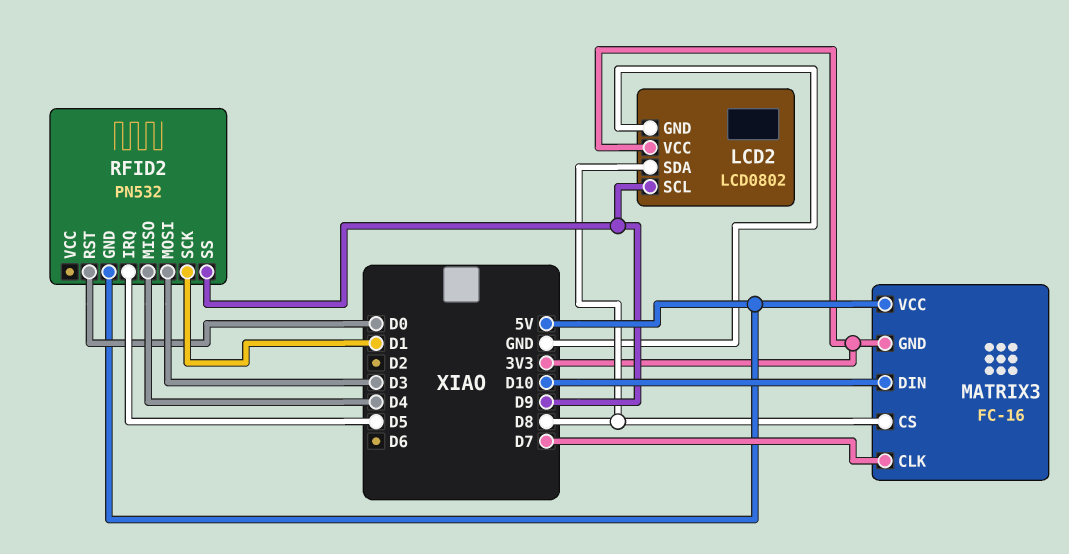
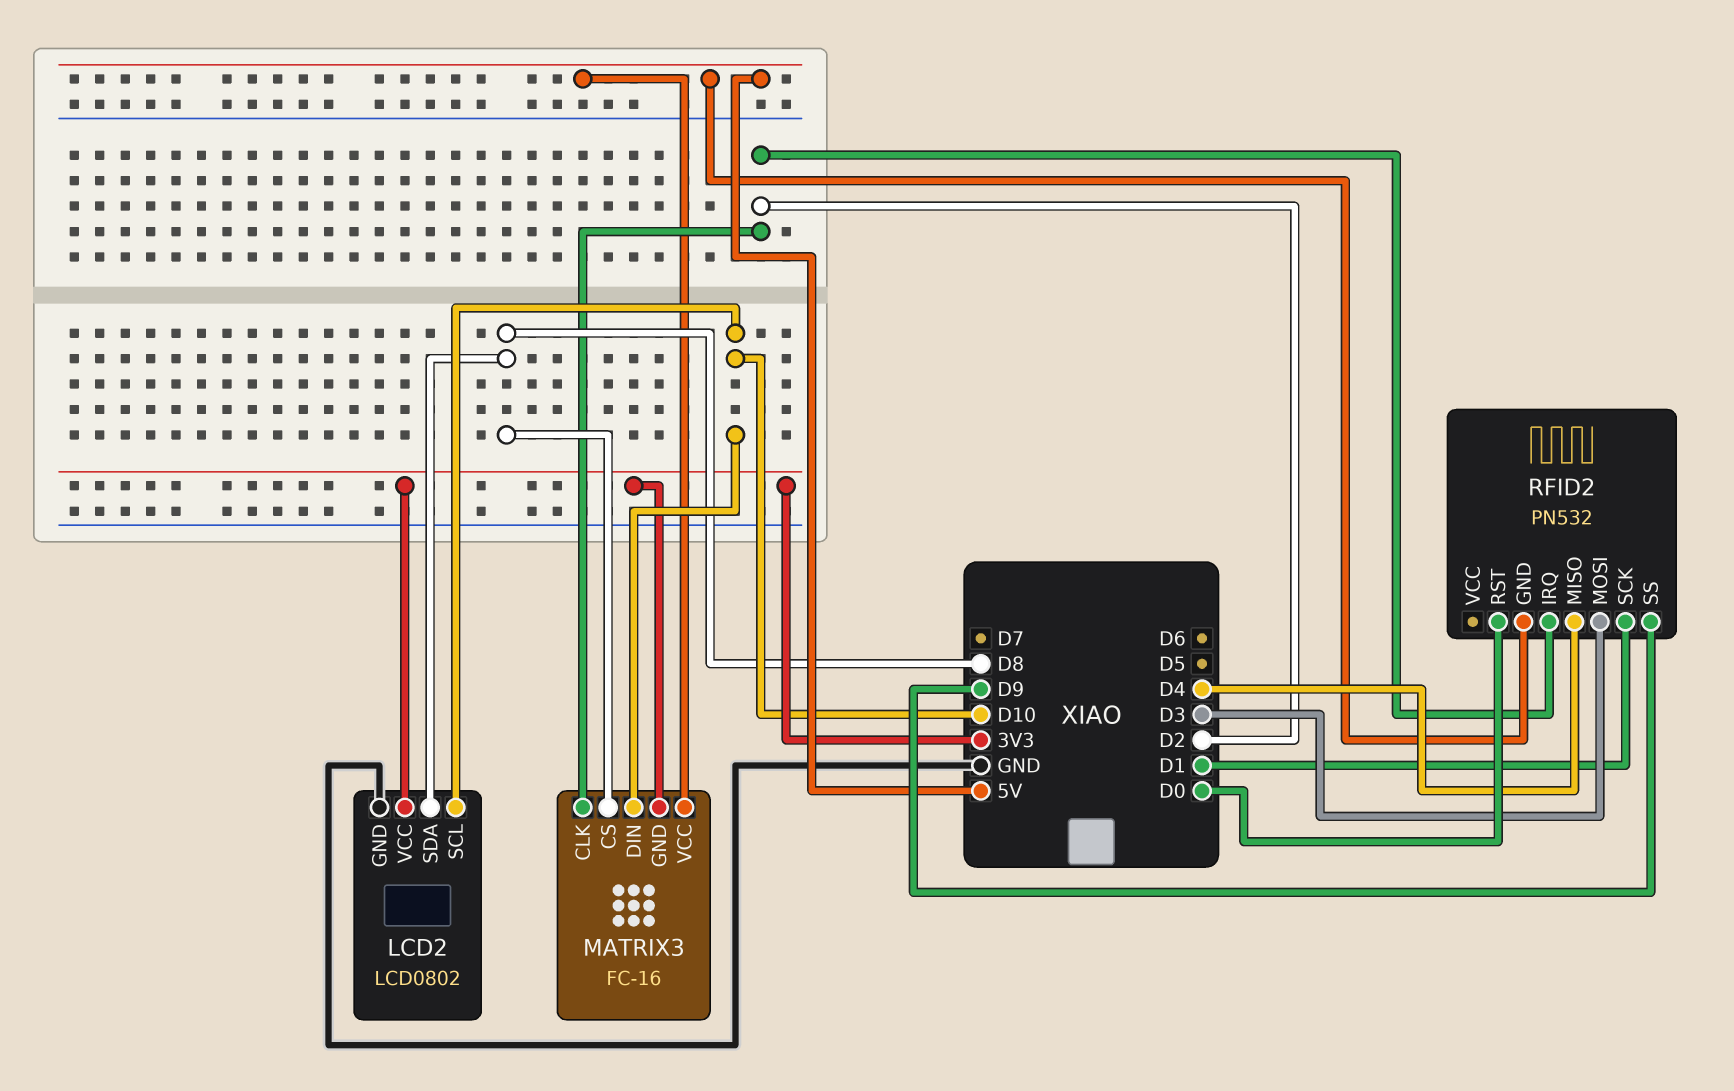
LCD2 pin SCL: D9 -> D10
MATRIX3 pin CLK: D7 -> D2
RFID2 pin IRQ: D5 -> D2

